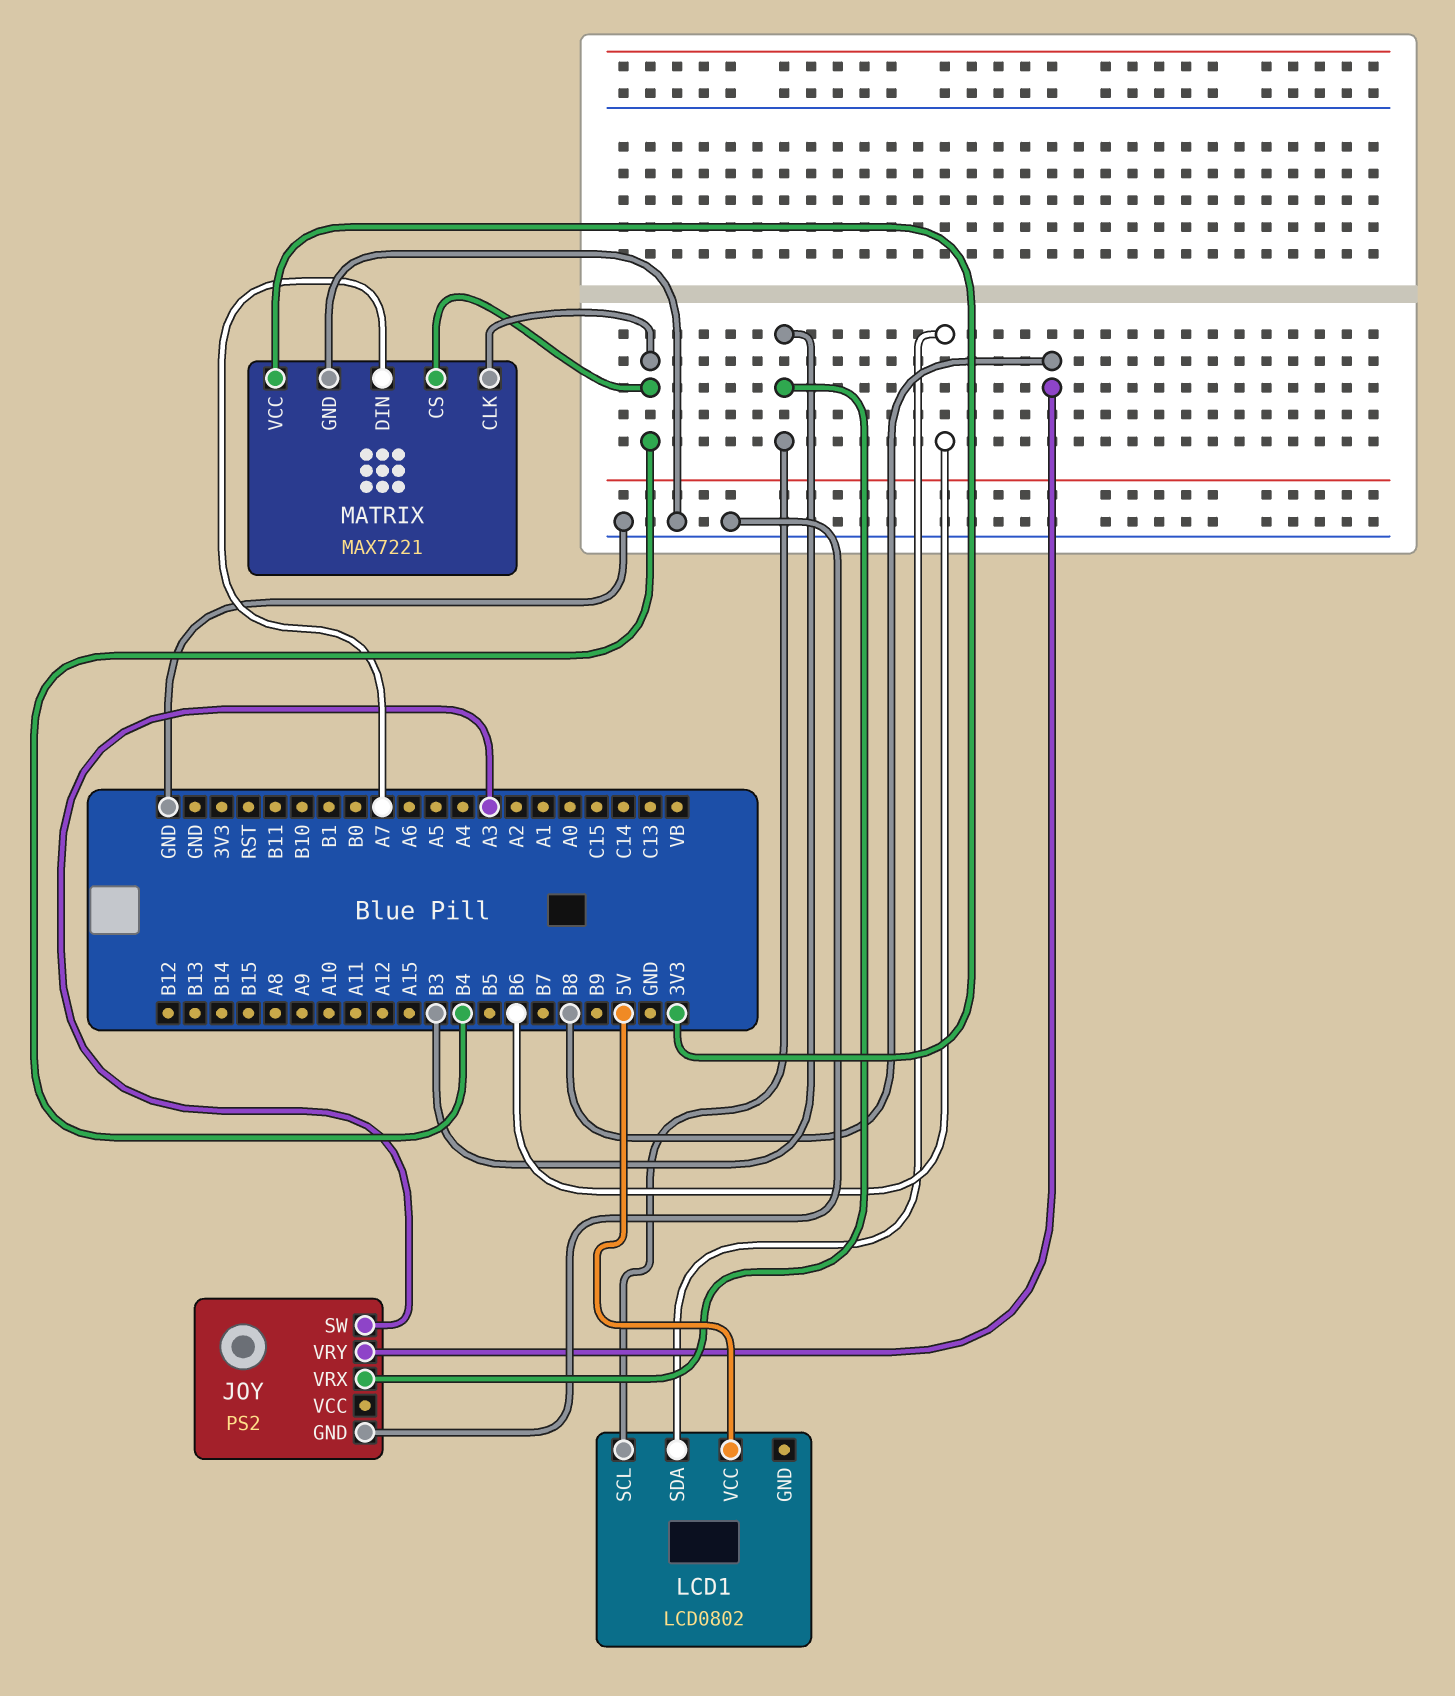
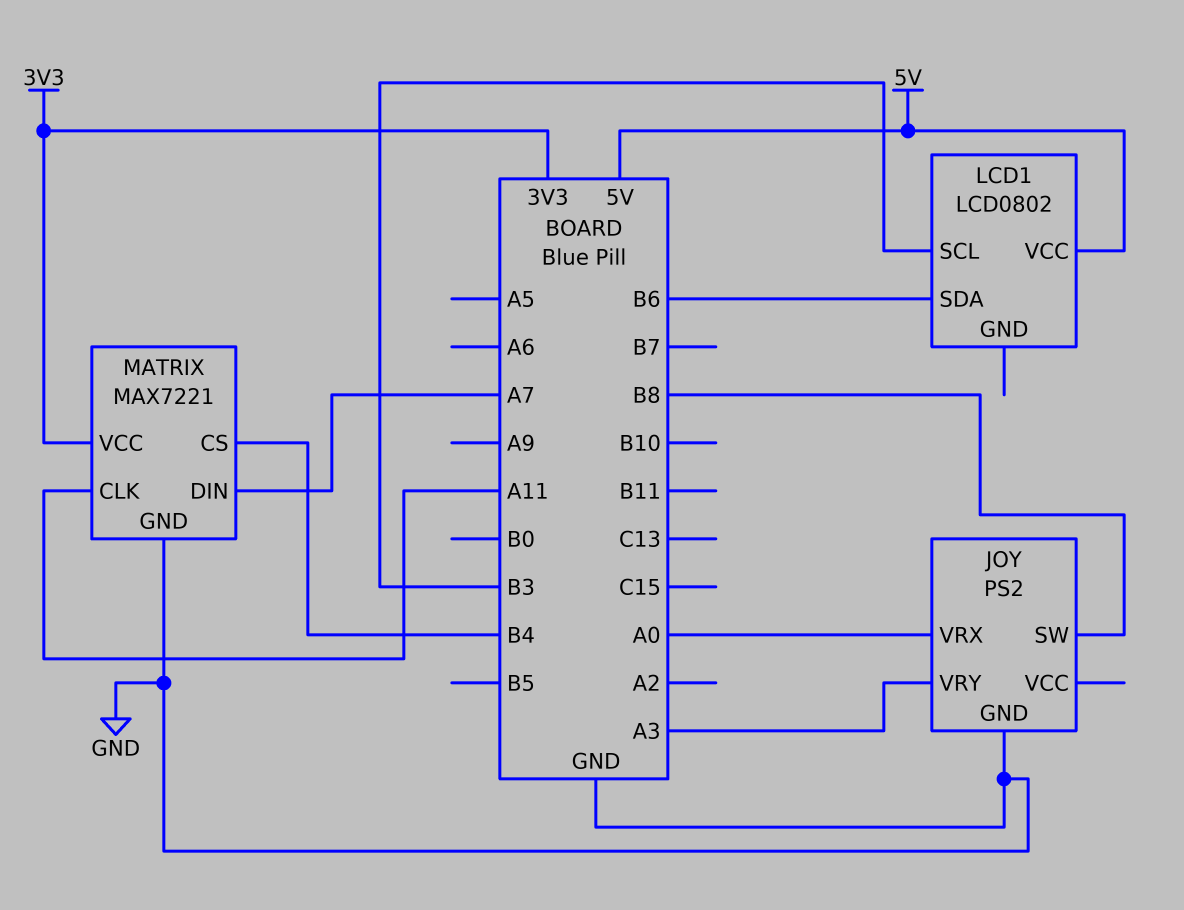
JOY pin SW: A3 -> B8
JOY pin VRX: B3 -> A0
JOY pin VRY: B8 -> A3
MATRIX pin CLK: B4 -> A11

